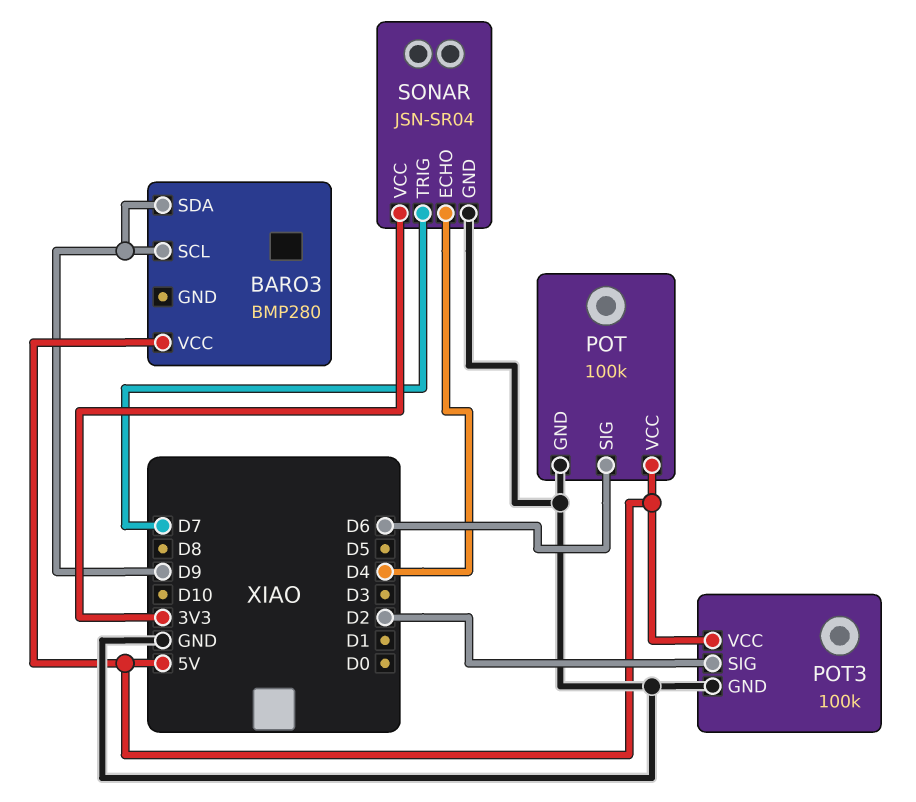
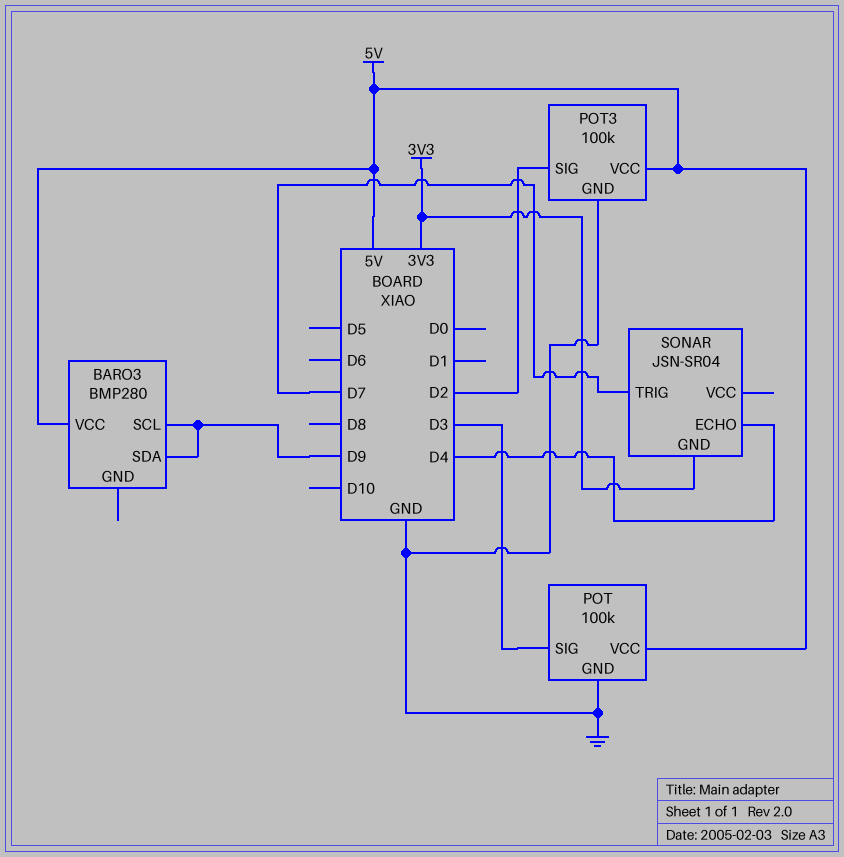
POT pin SIG: D6 -> D3
SONAR pin GND: GND -> 3V3
SONAR pin VCC: 3V3 -> none

